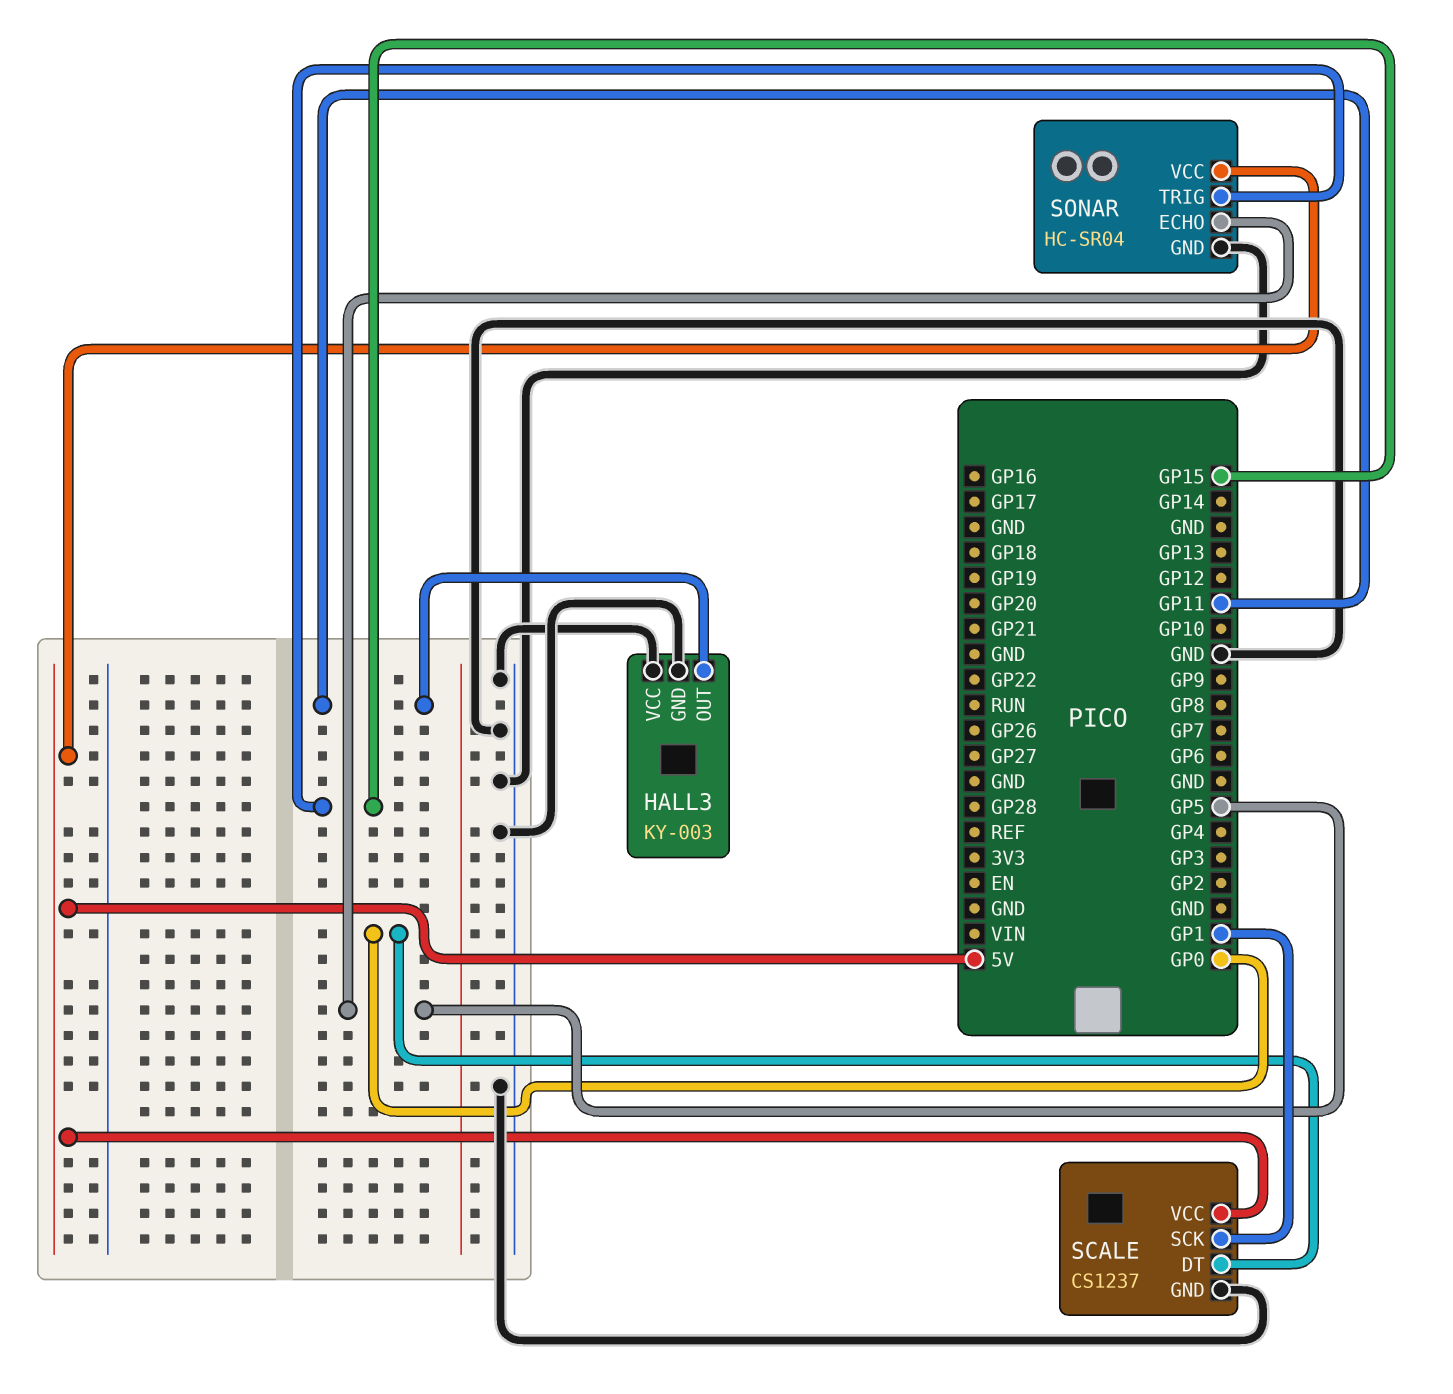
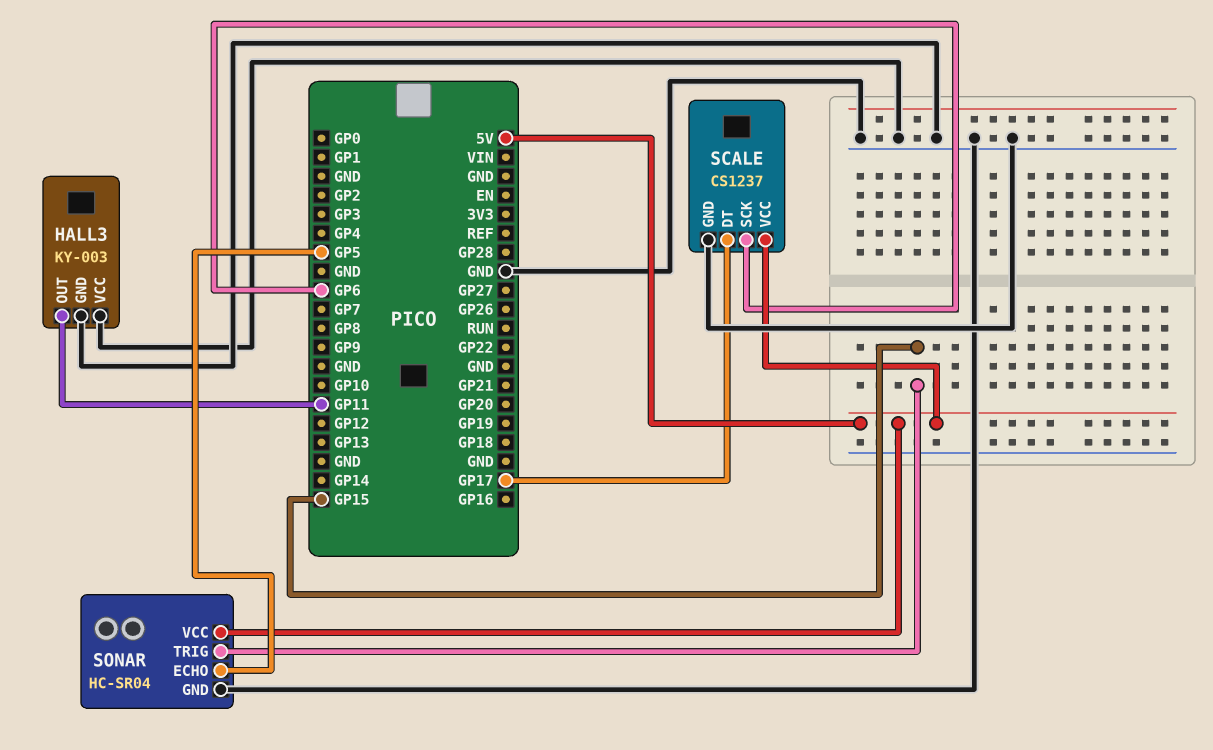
SCALE pin DT: GP0 -> GP17
SCALE pin SCK: GP1 -> GP6

